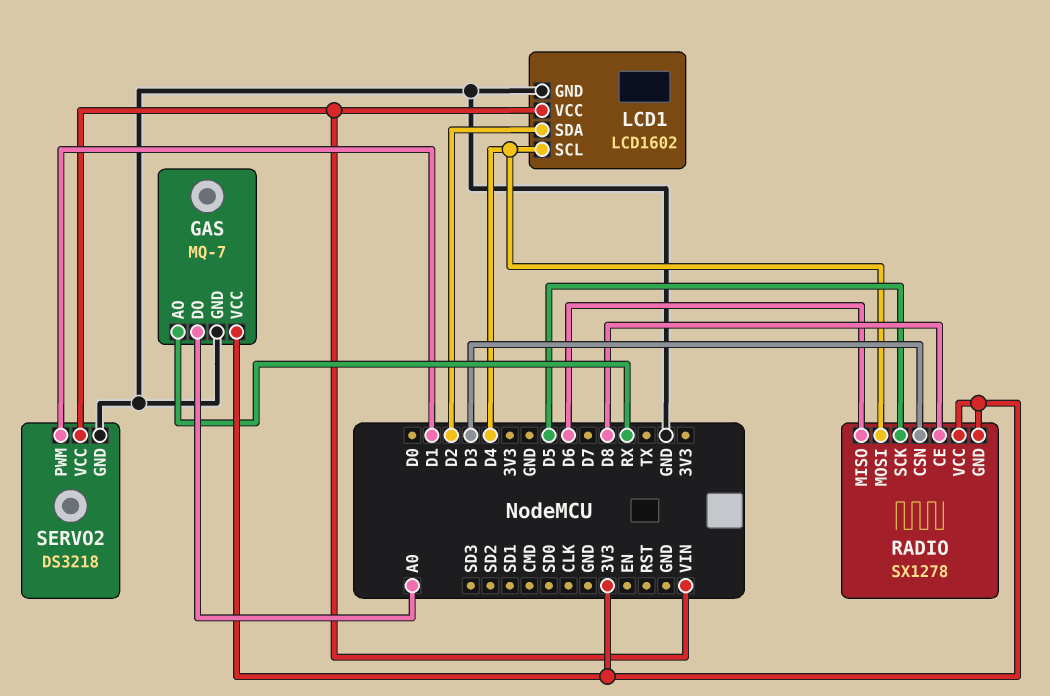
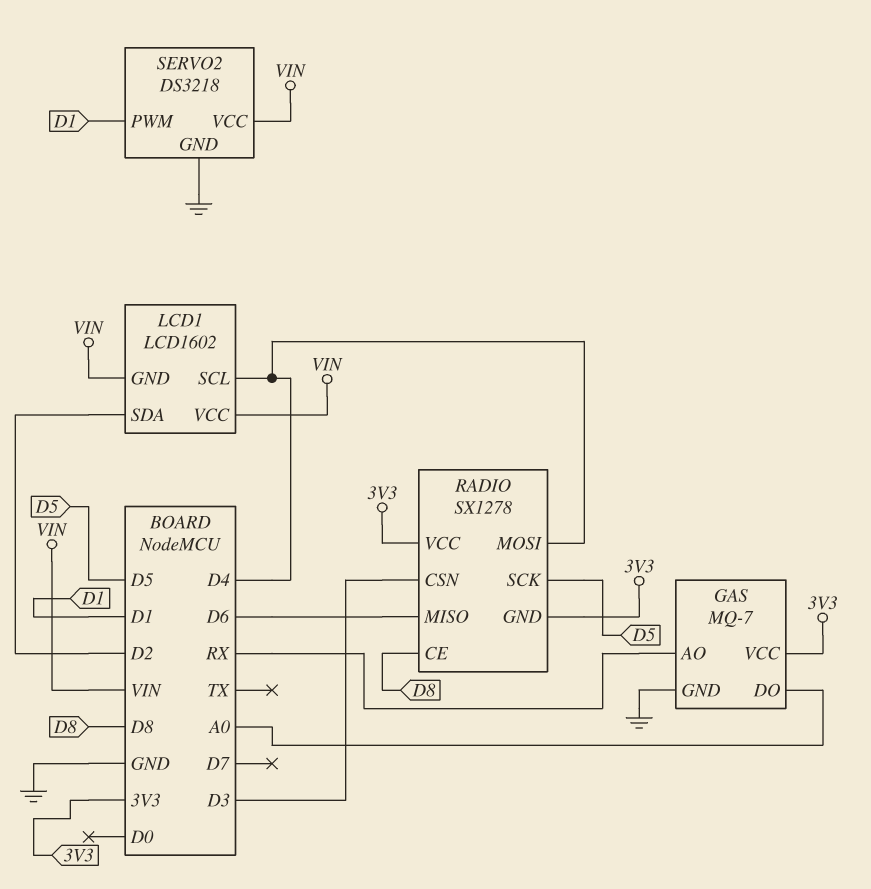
LCD1 pin GND: GND -> VIN

